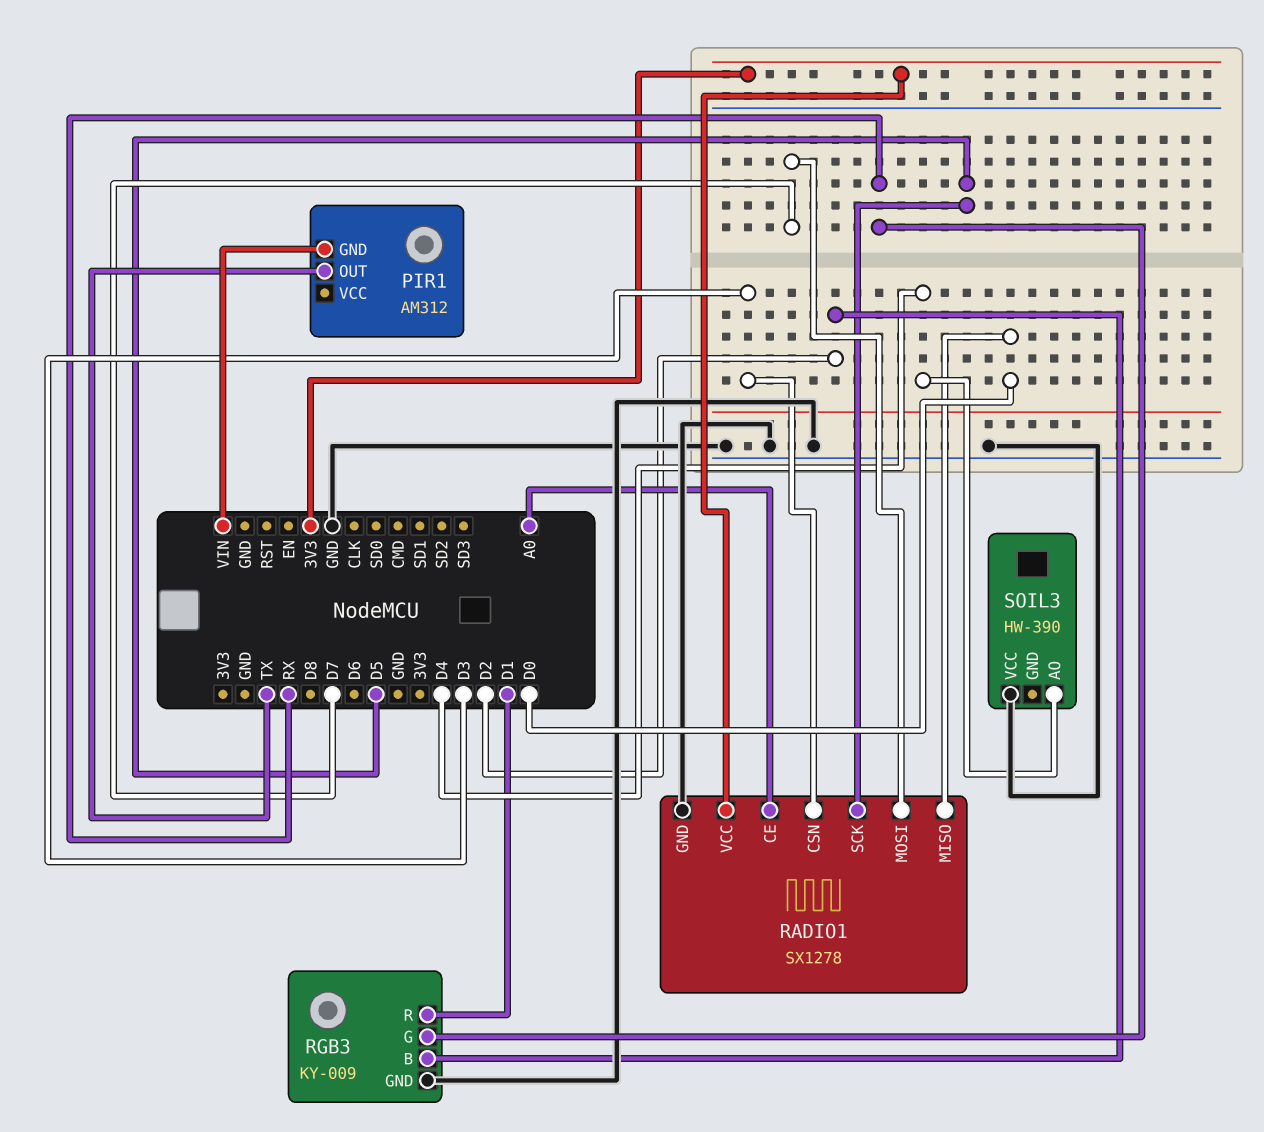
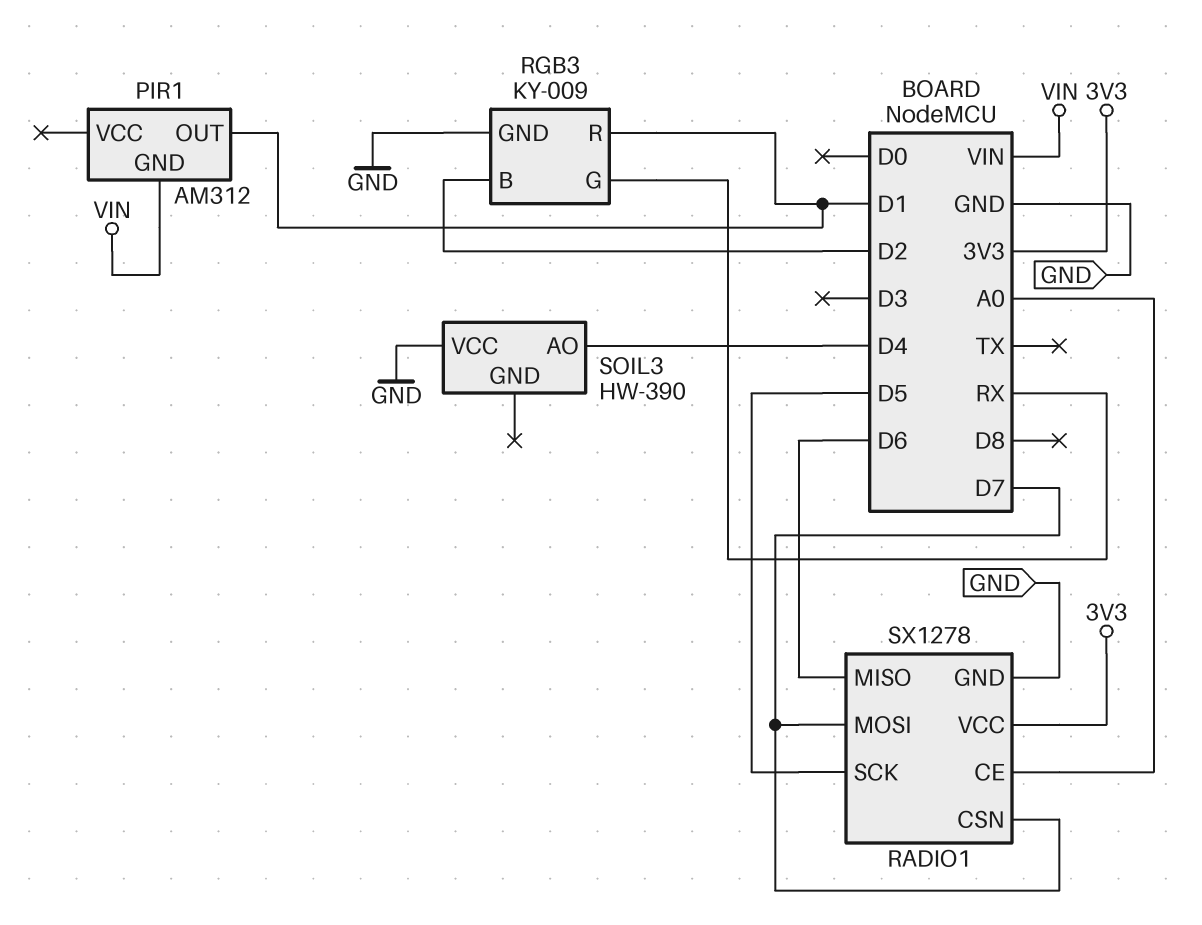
PIR1 pin OUT: TX -> D1
RADIO1 pin CSN: D3 -> D7
RADIO1 pin MISO: D0 -> D6

